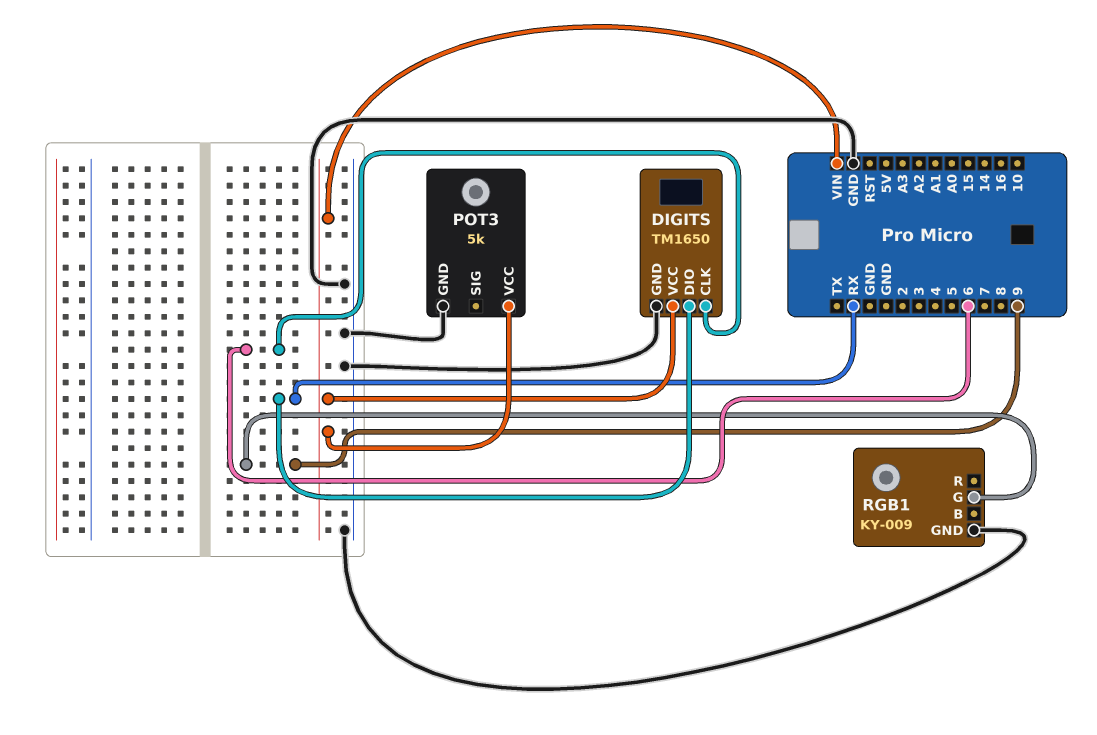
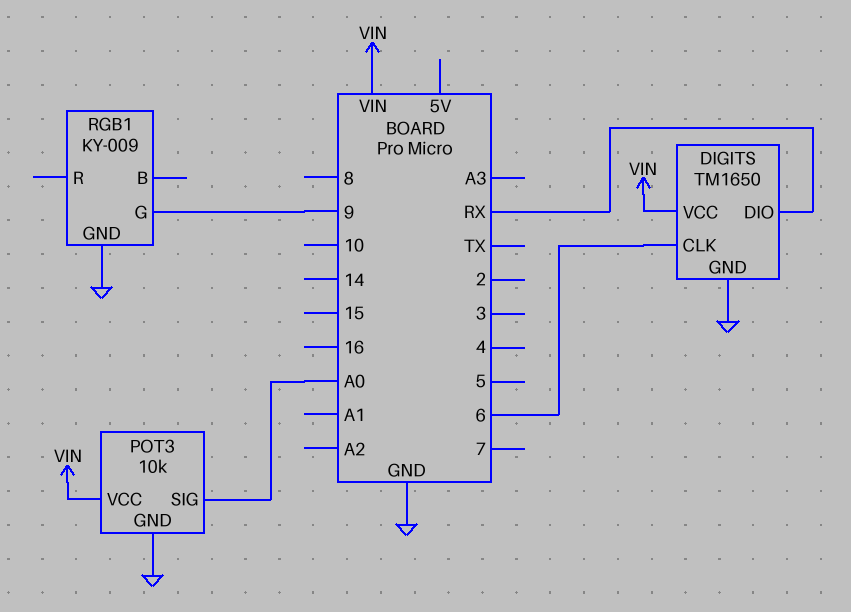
POT3: 5k -> 10k
POT3 pin SIG: none -> A0

